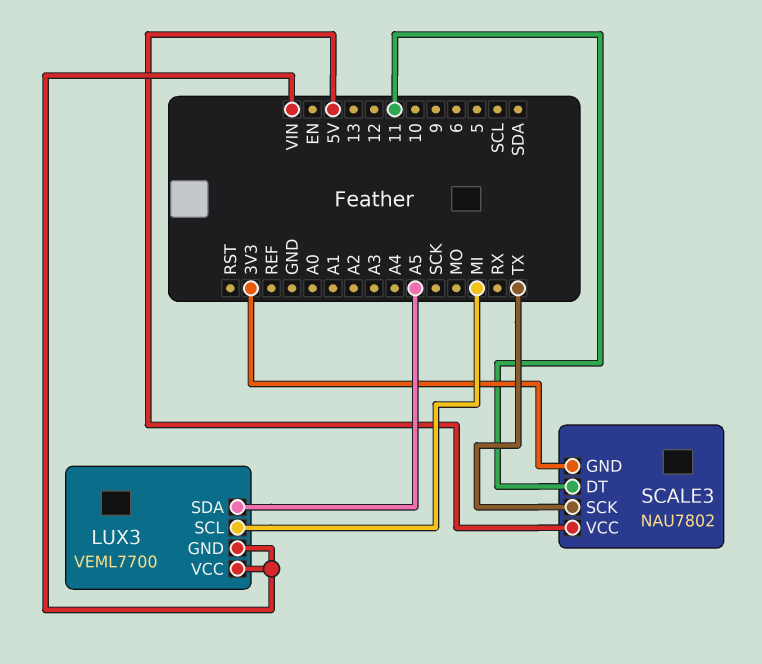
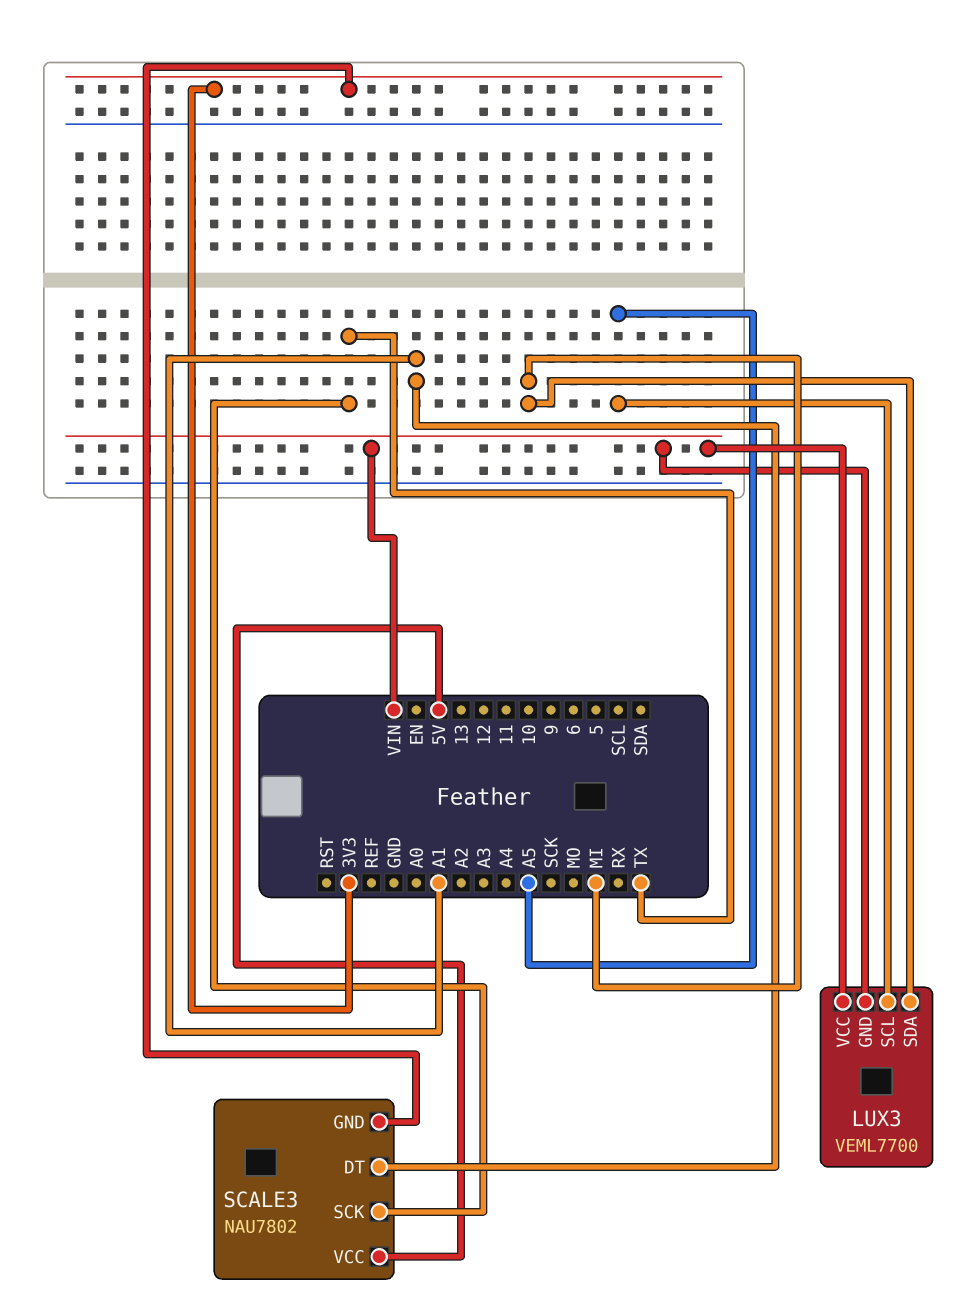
LUX3 pin SCL: MI -> A5
LUX3 pin SDA: A5 -> MI
SCALE3 pin DT: 11 -> A1

